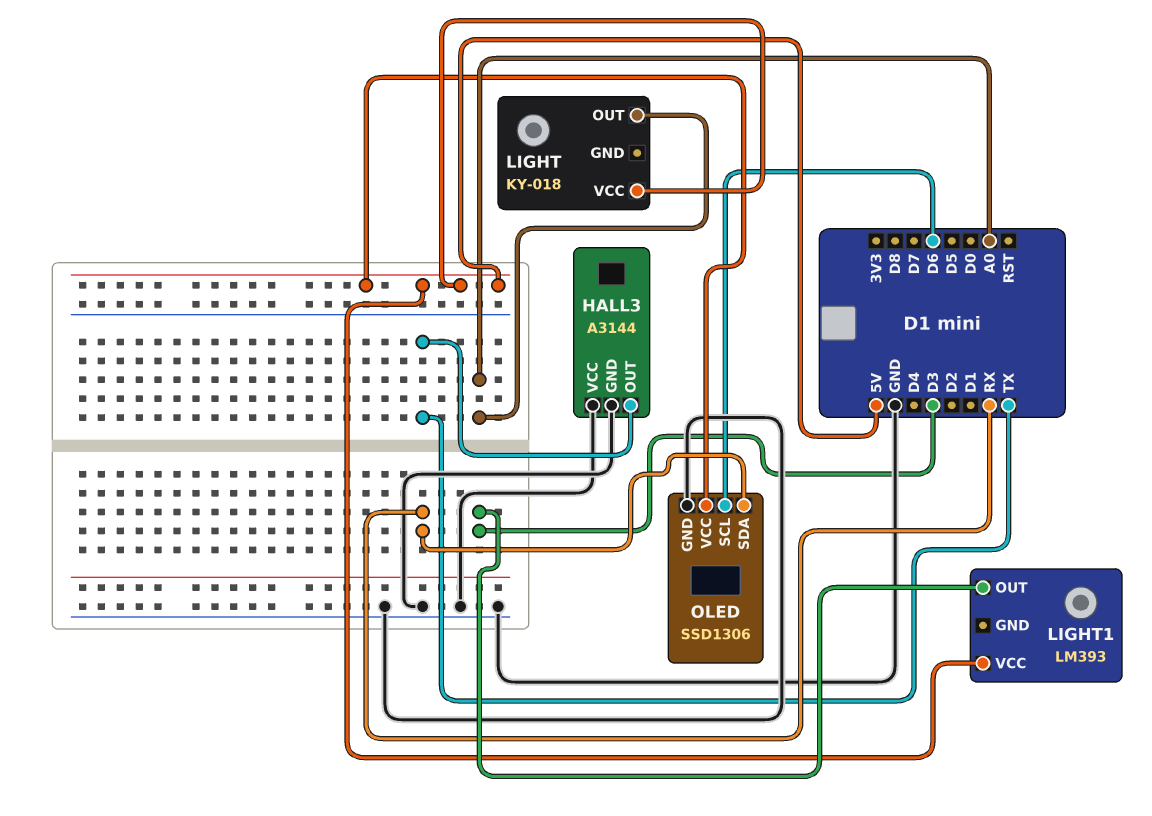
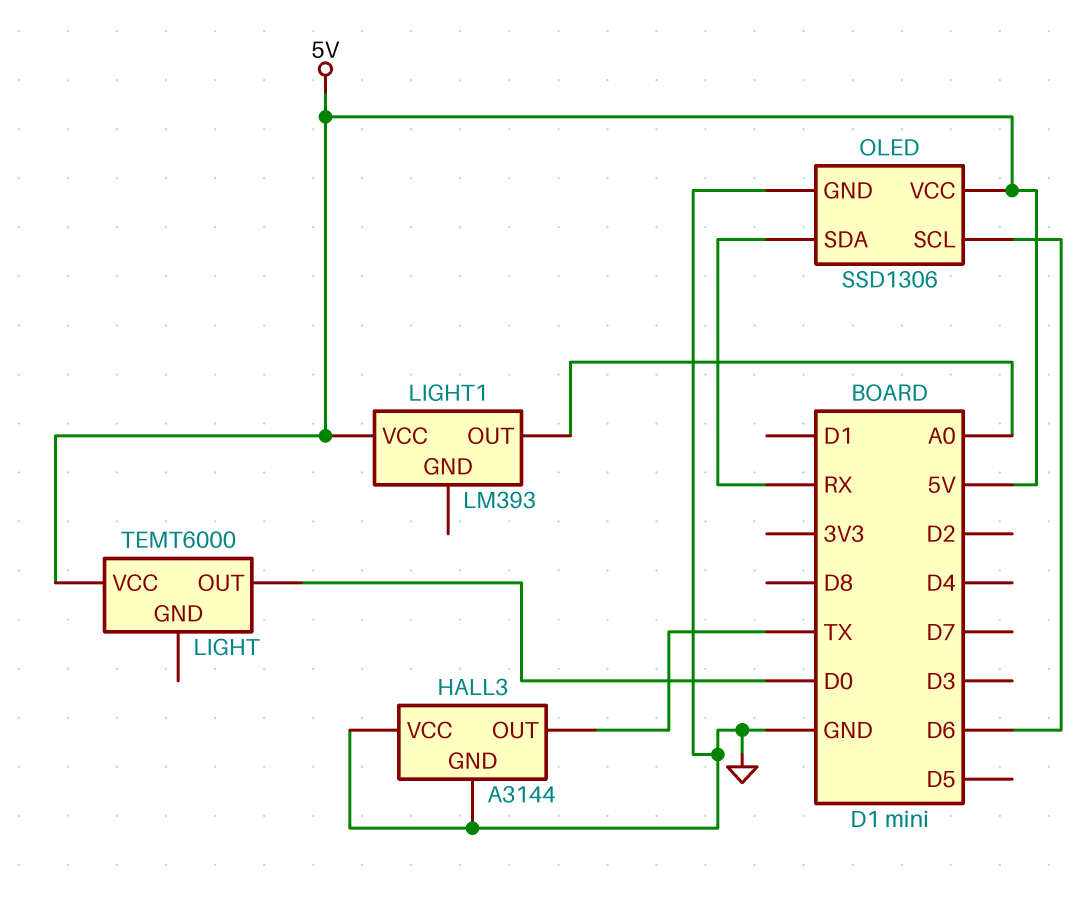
LIGHT: KY-018 -> TEMT6000
LIGHT pin OUT: A0 -> D0
LIGHT1 pin OUT: D3 -> A0

